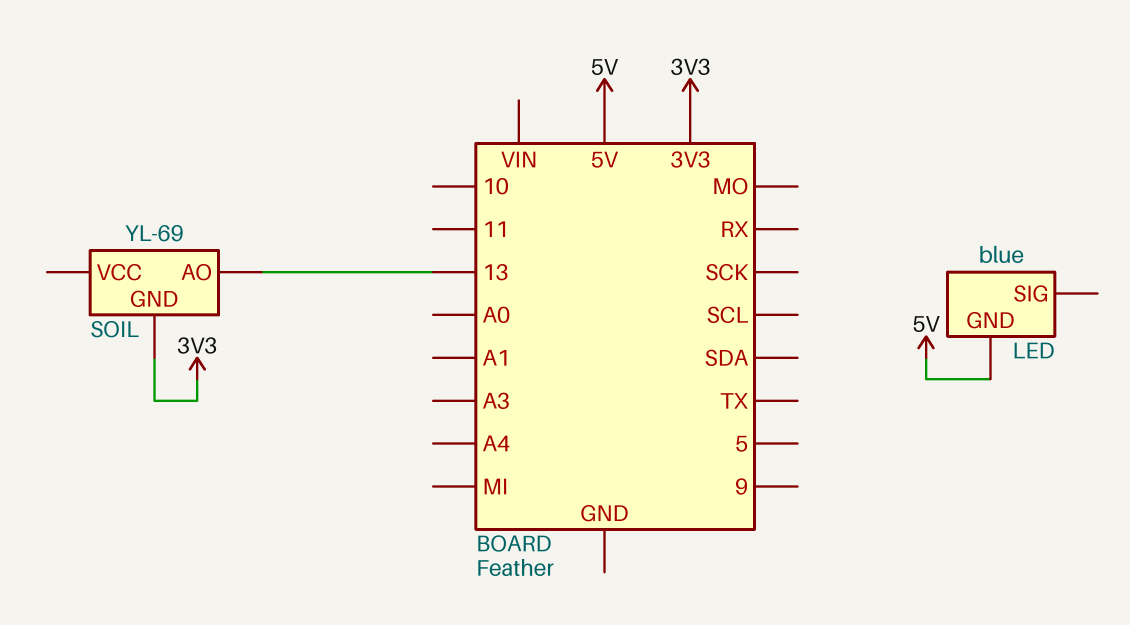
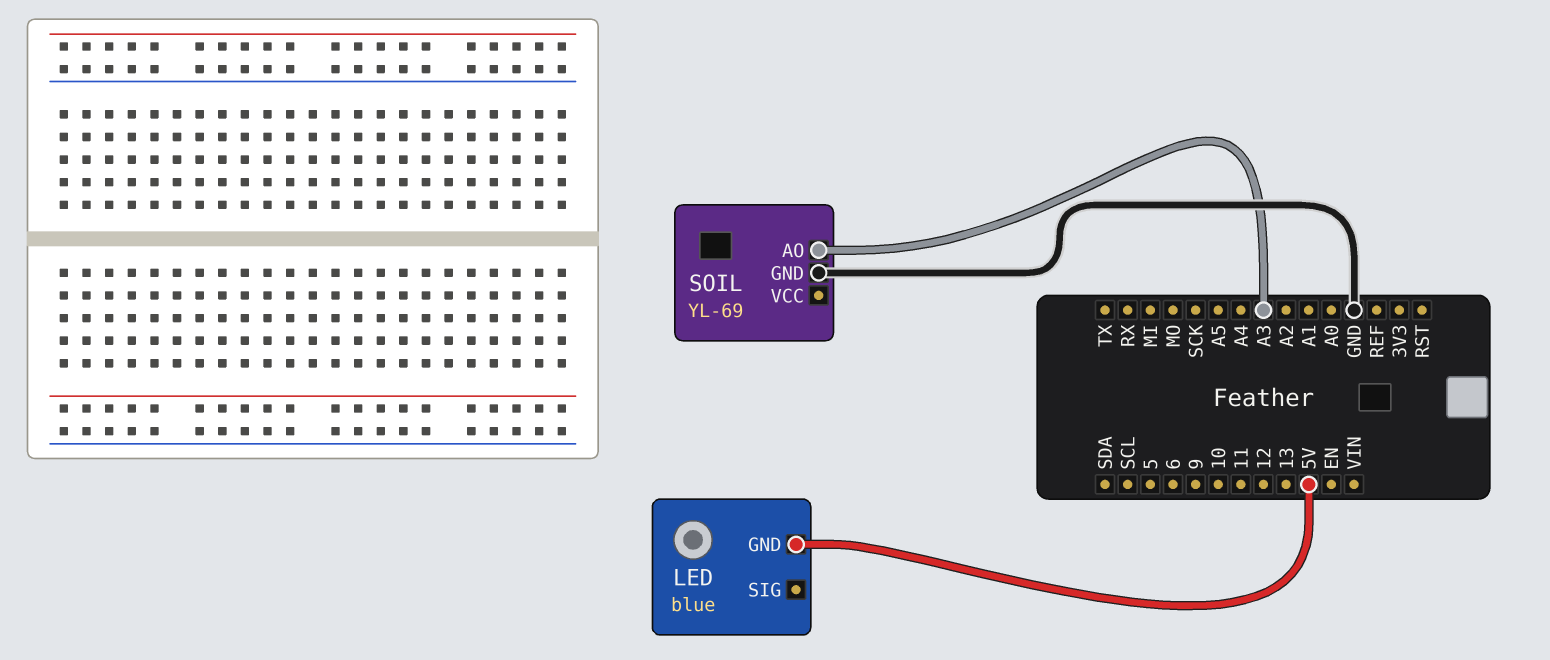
SOIL pin AO: 13 -> A3
SOIL pin GND: 3V3 -> GND

